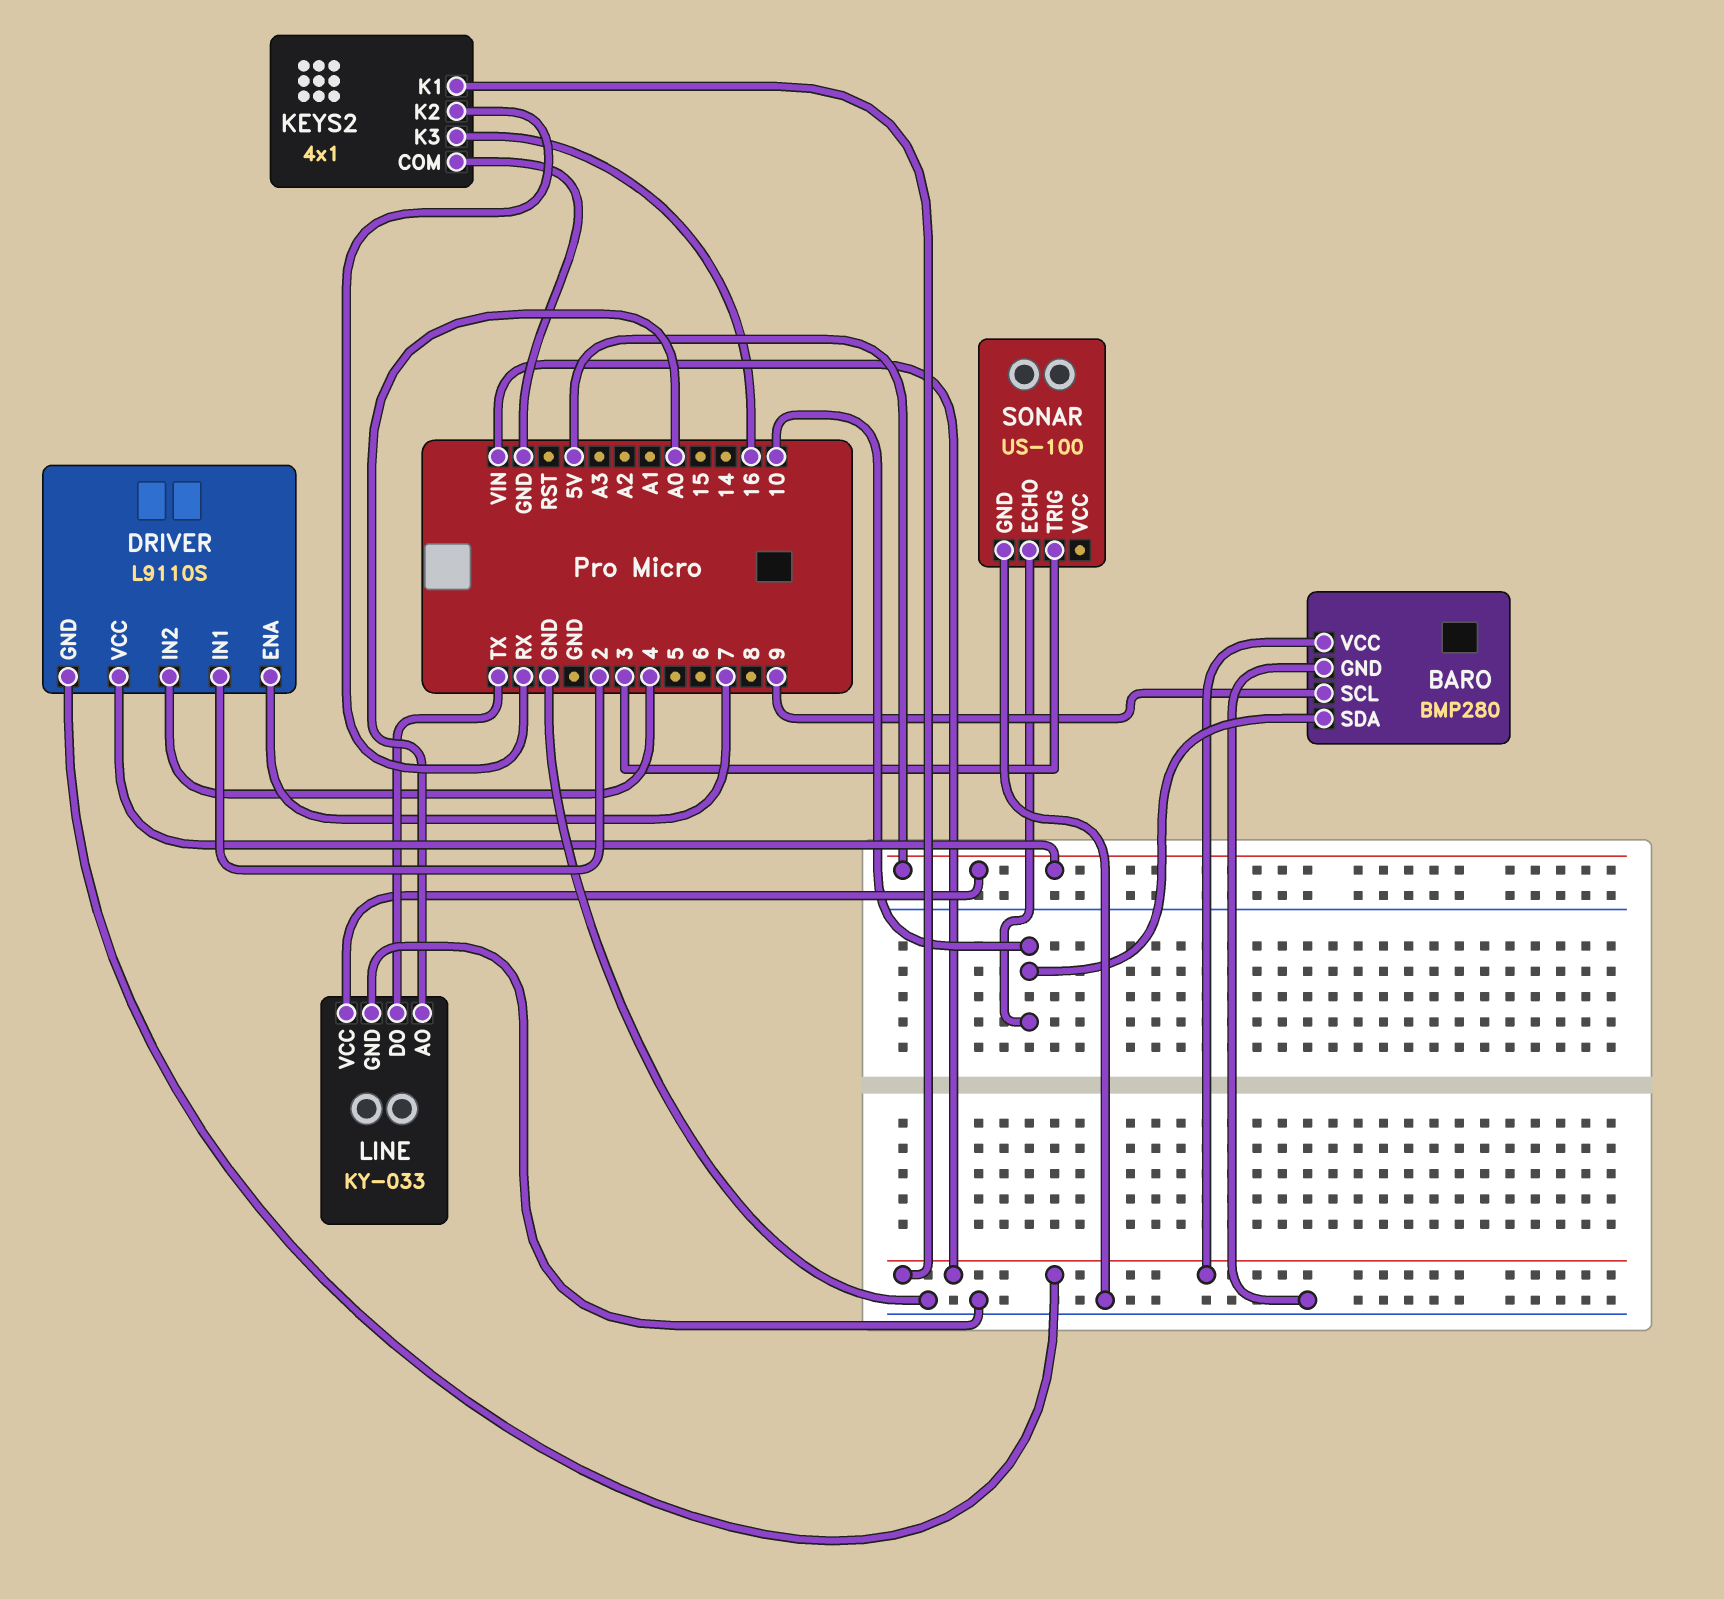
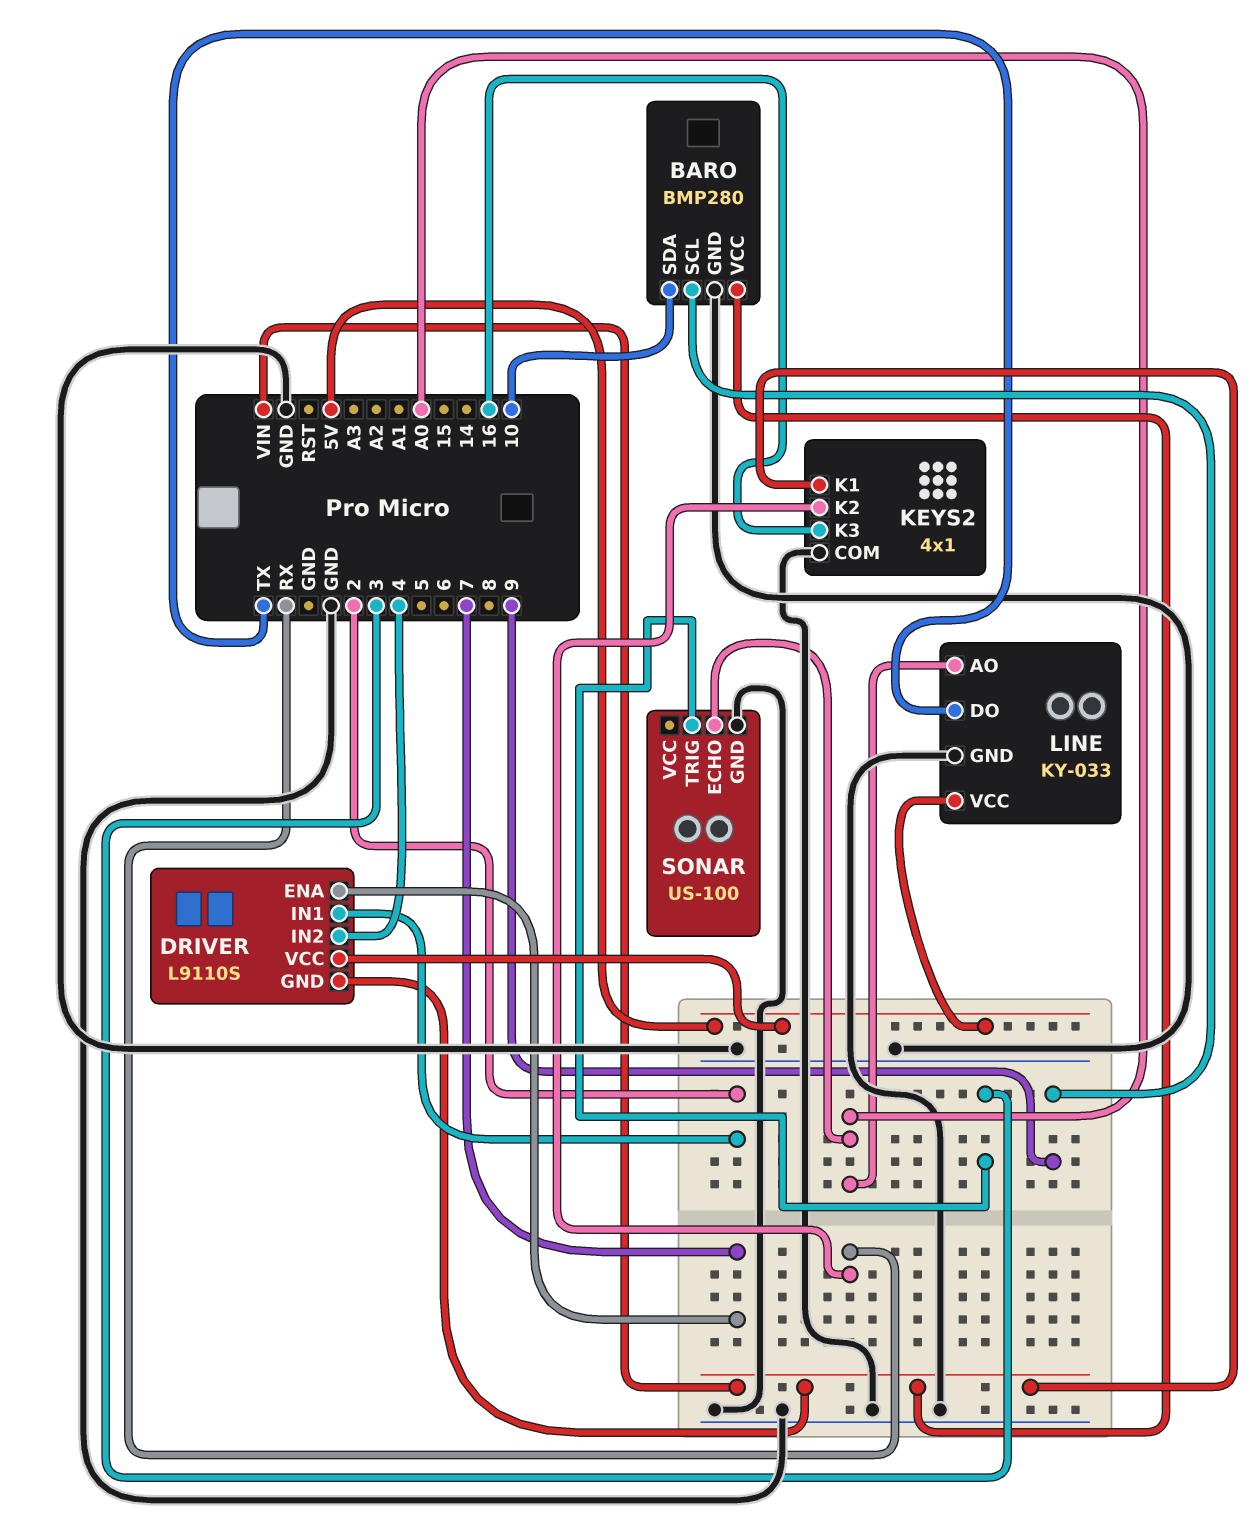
SONAR pin ECHO: 10 -> A0

